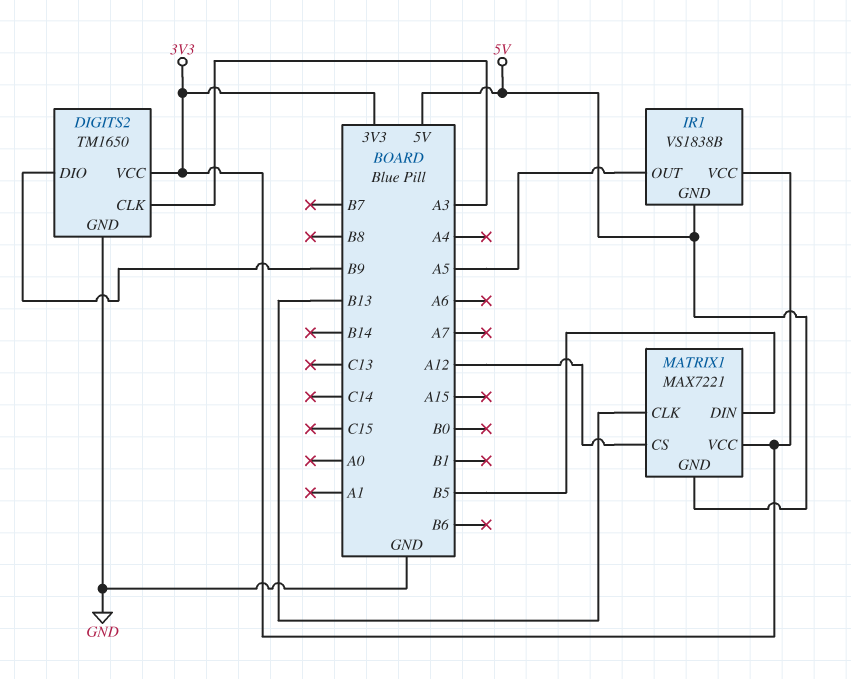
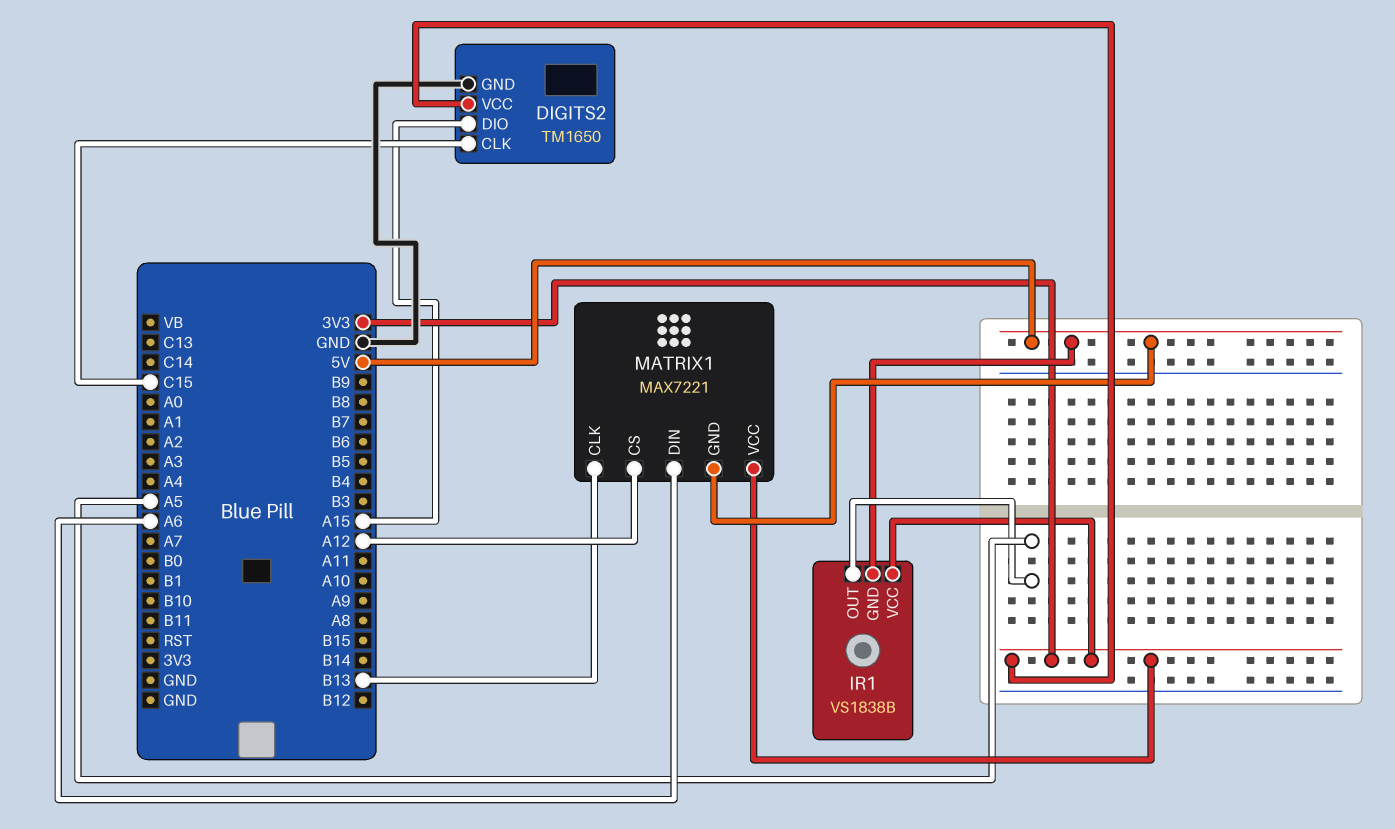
DIGITS2 pin CLK: A3 -> C15
DIGITS2 pin DIO: B9 -> A15
MATRIX1 pin DIN: B5 -> A6

